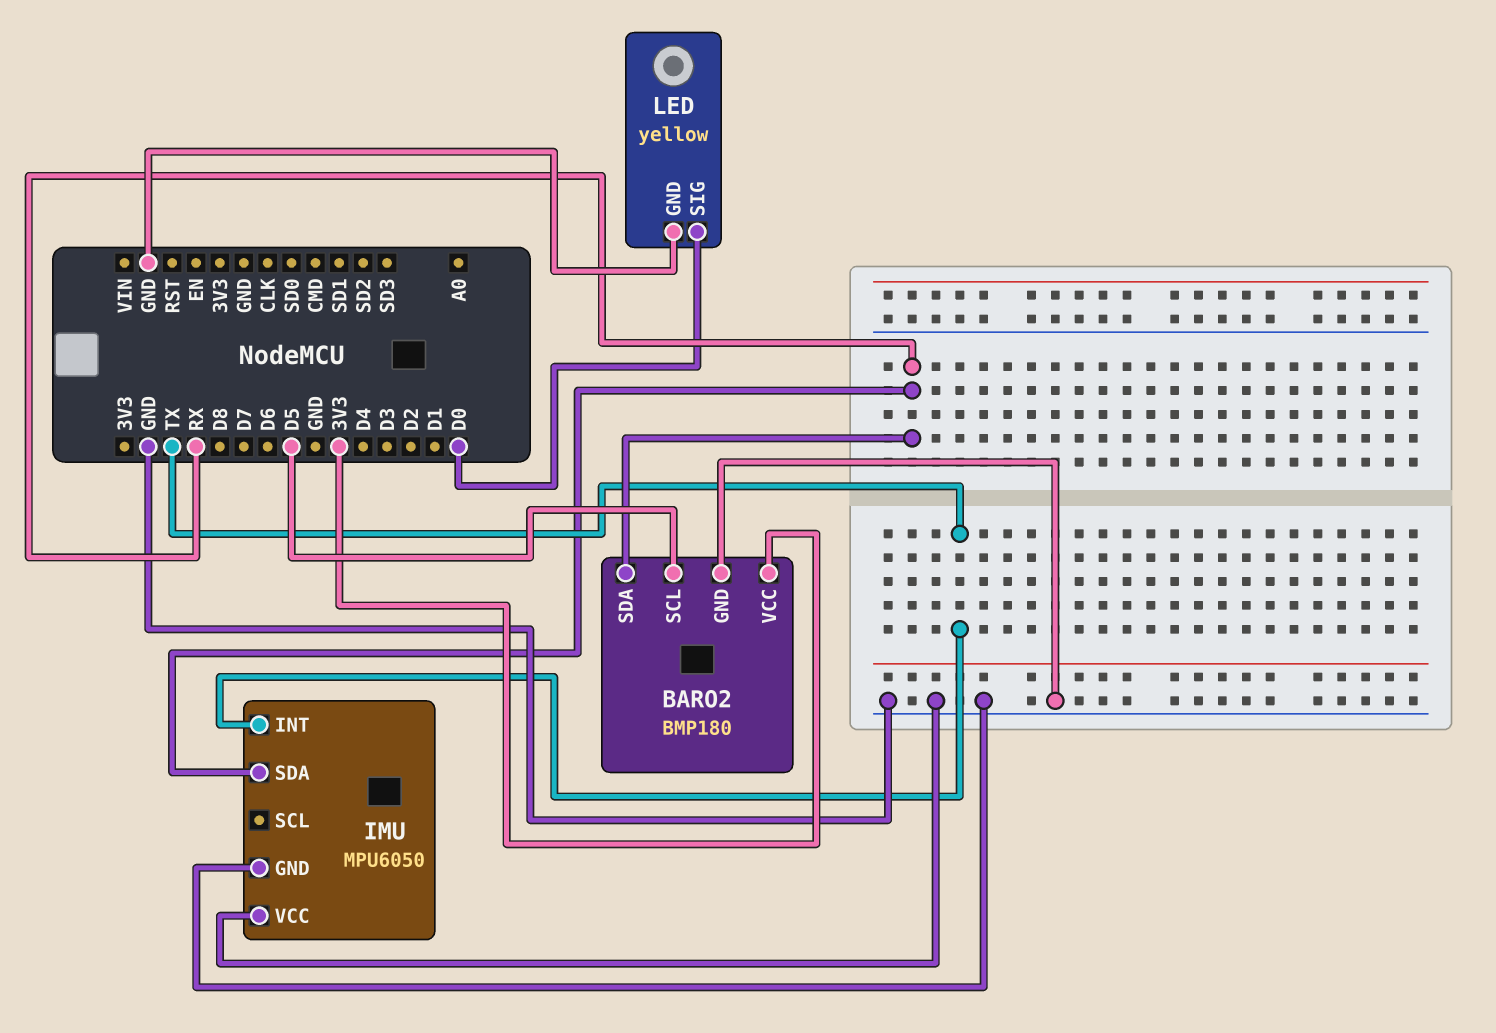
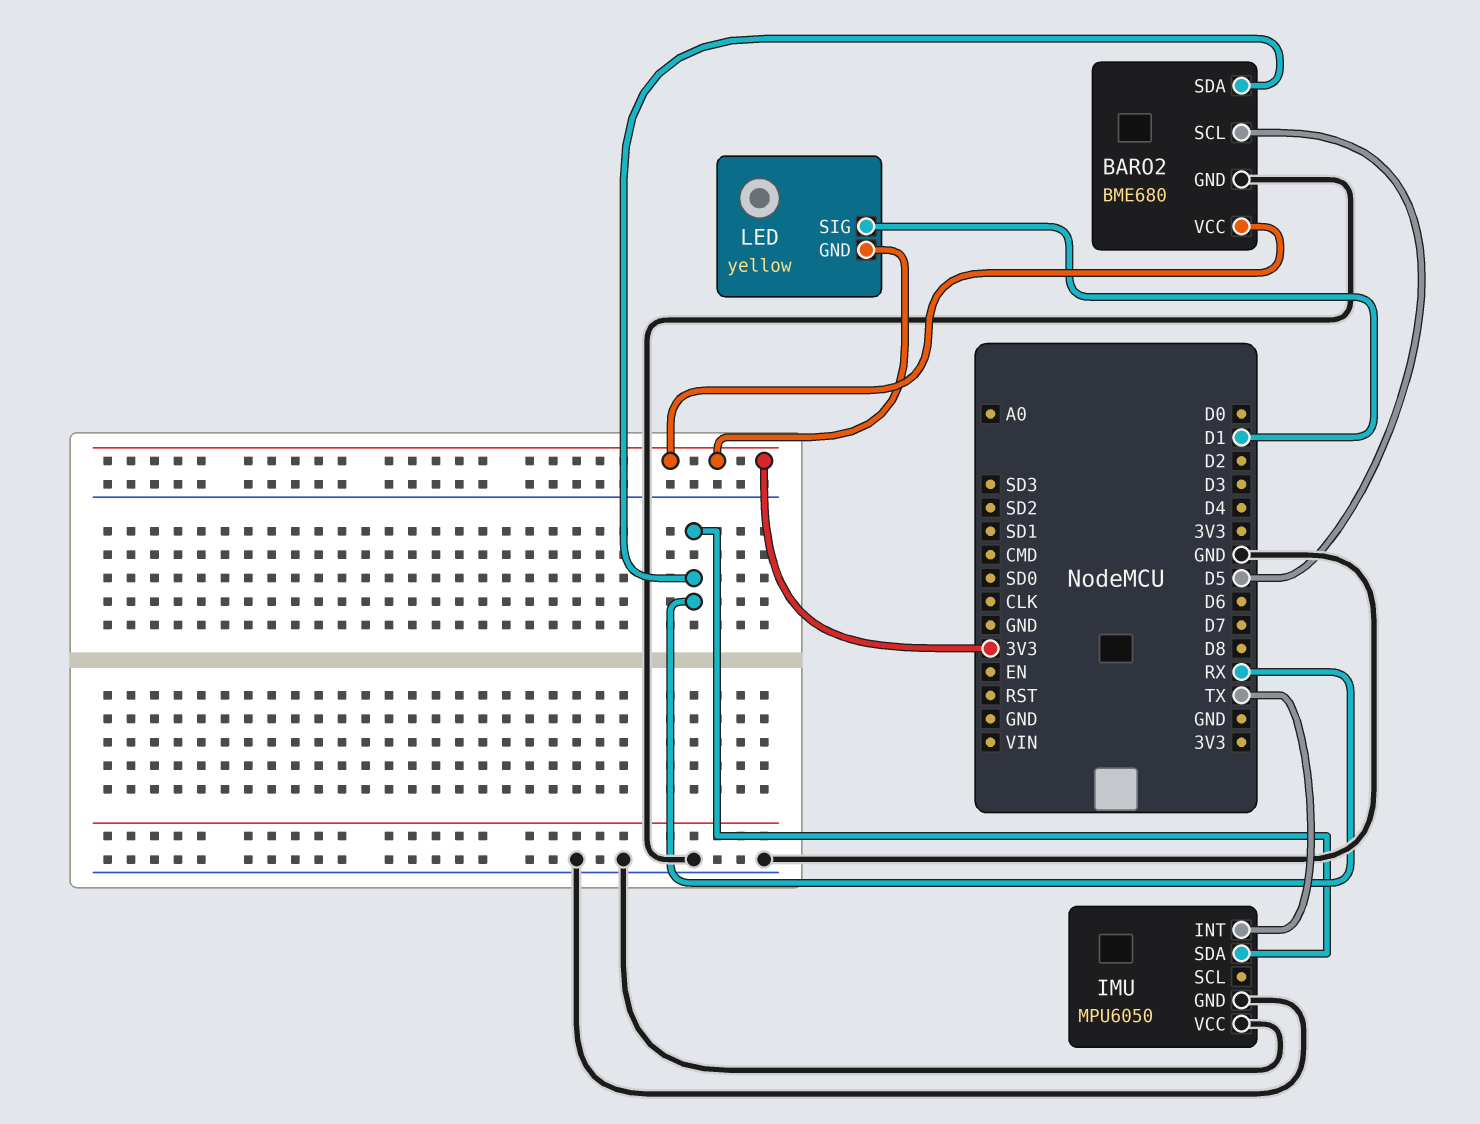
BARO2: BMP180 -> BME680
LED pin GND: GND -> 3V3
LED pin SIG: D0 -> D1

